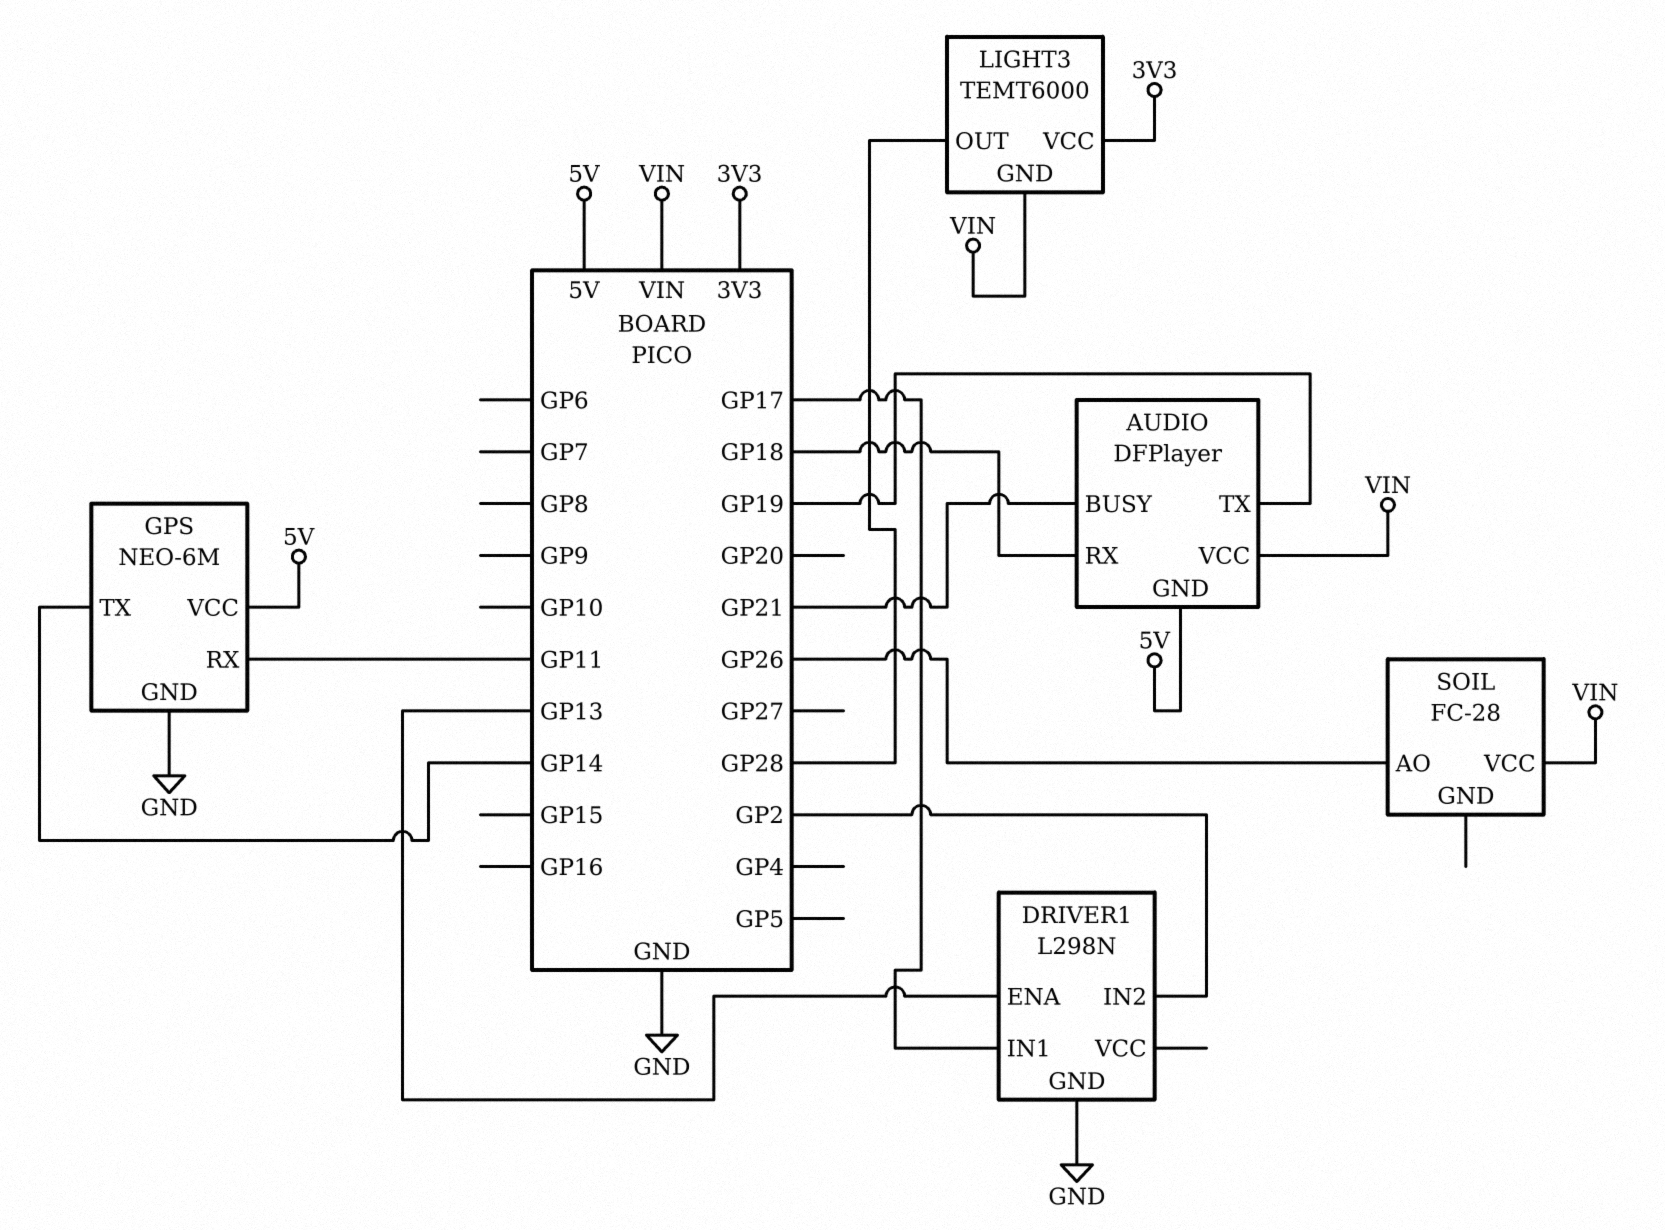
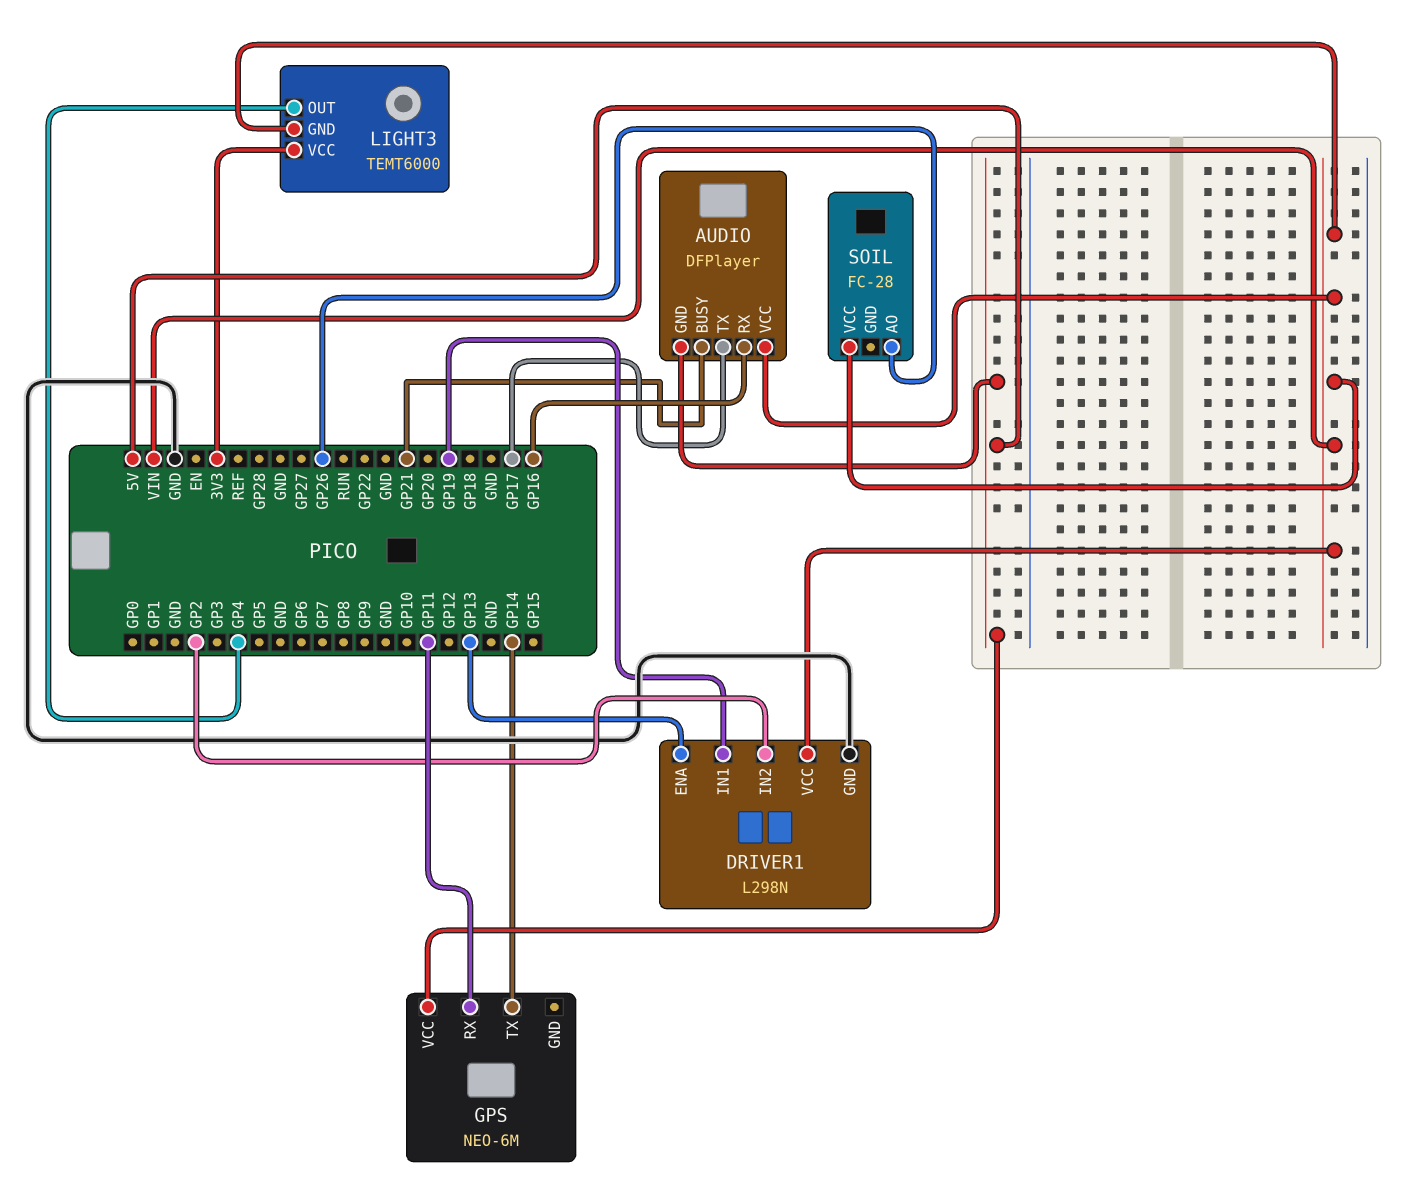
AUDIO pin RX: GP18 -> GP16
AUDIO pin TX: GP19 -> GP17
DRIVER1 pin IN1: GP17 -> GP19
DRIVER1 pin VCC: none -> VIN
GPS pin GND: GND -> none
LIGHT3 pin OUT: GP28 -> GP4

